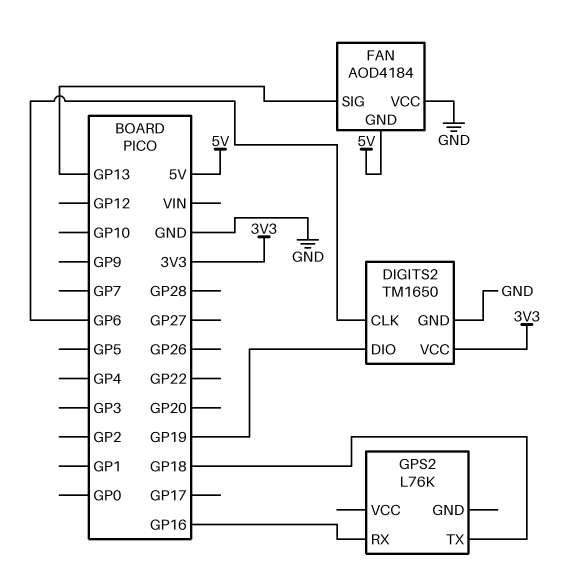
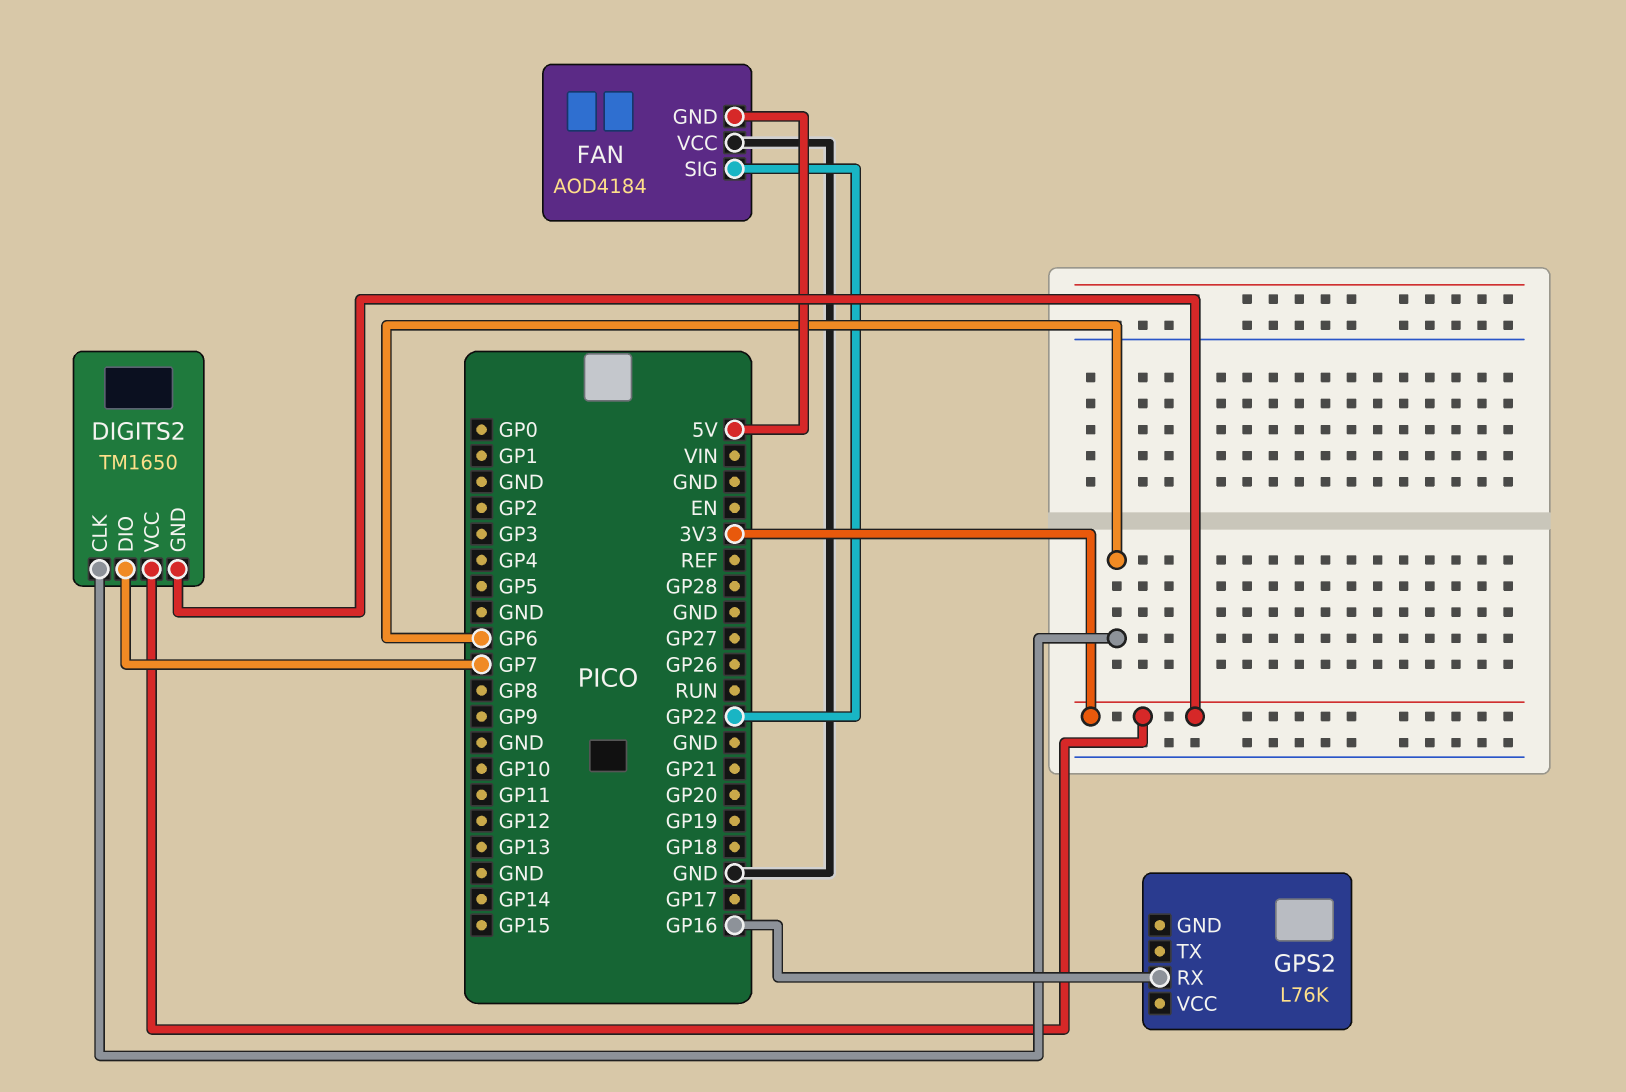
DIGITS2 pin DIO: GP19 -> GP7
DIGITS2 pin GND: GND -> 3V3
FAN pin SIG: GP13 -> GP22
GPS2 pin TX: GP18 -> none

